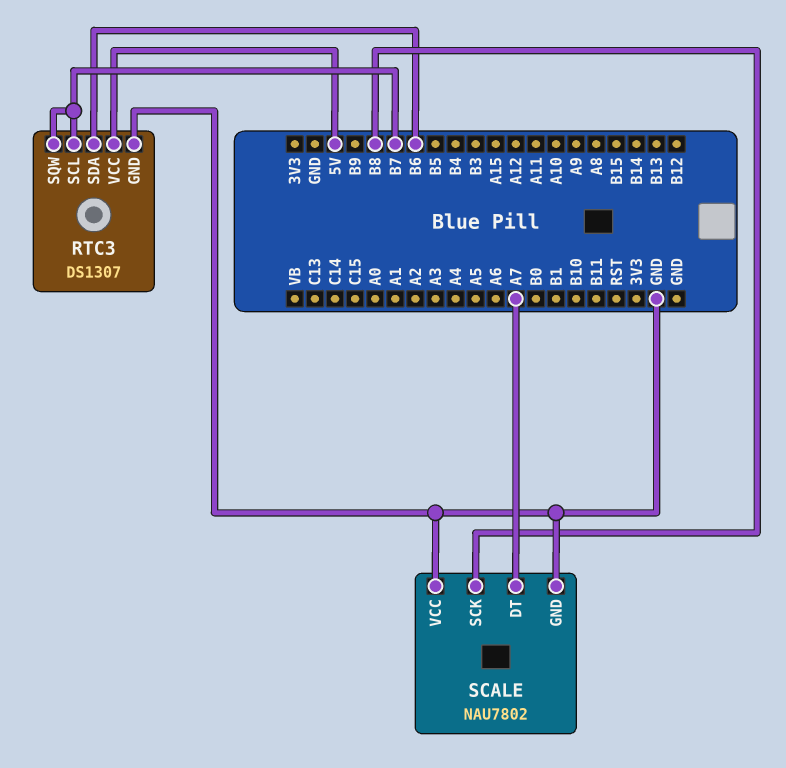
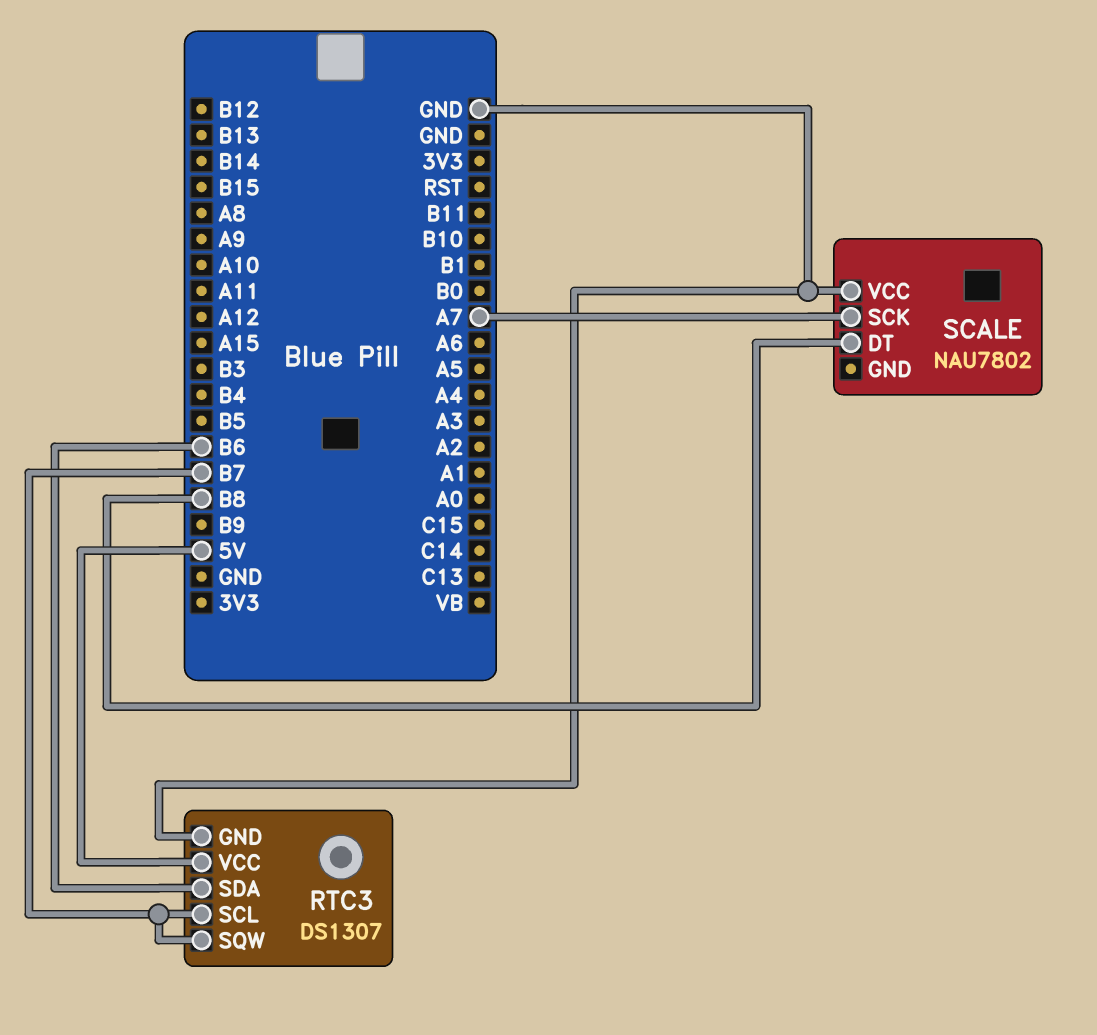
SCALE pin DT: A7 -> B8
SCALE pin GND: GND -> none
SCALE pin SCK: B8 -> A7

